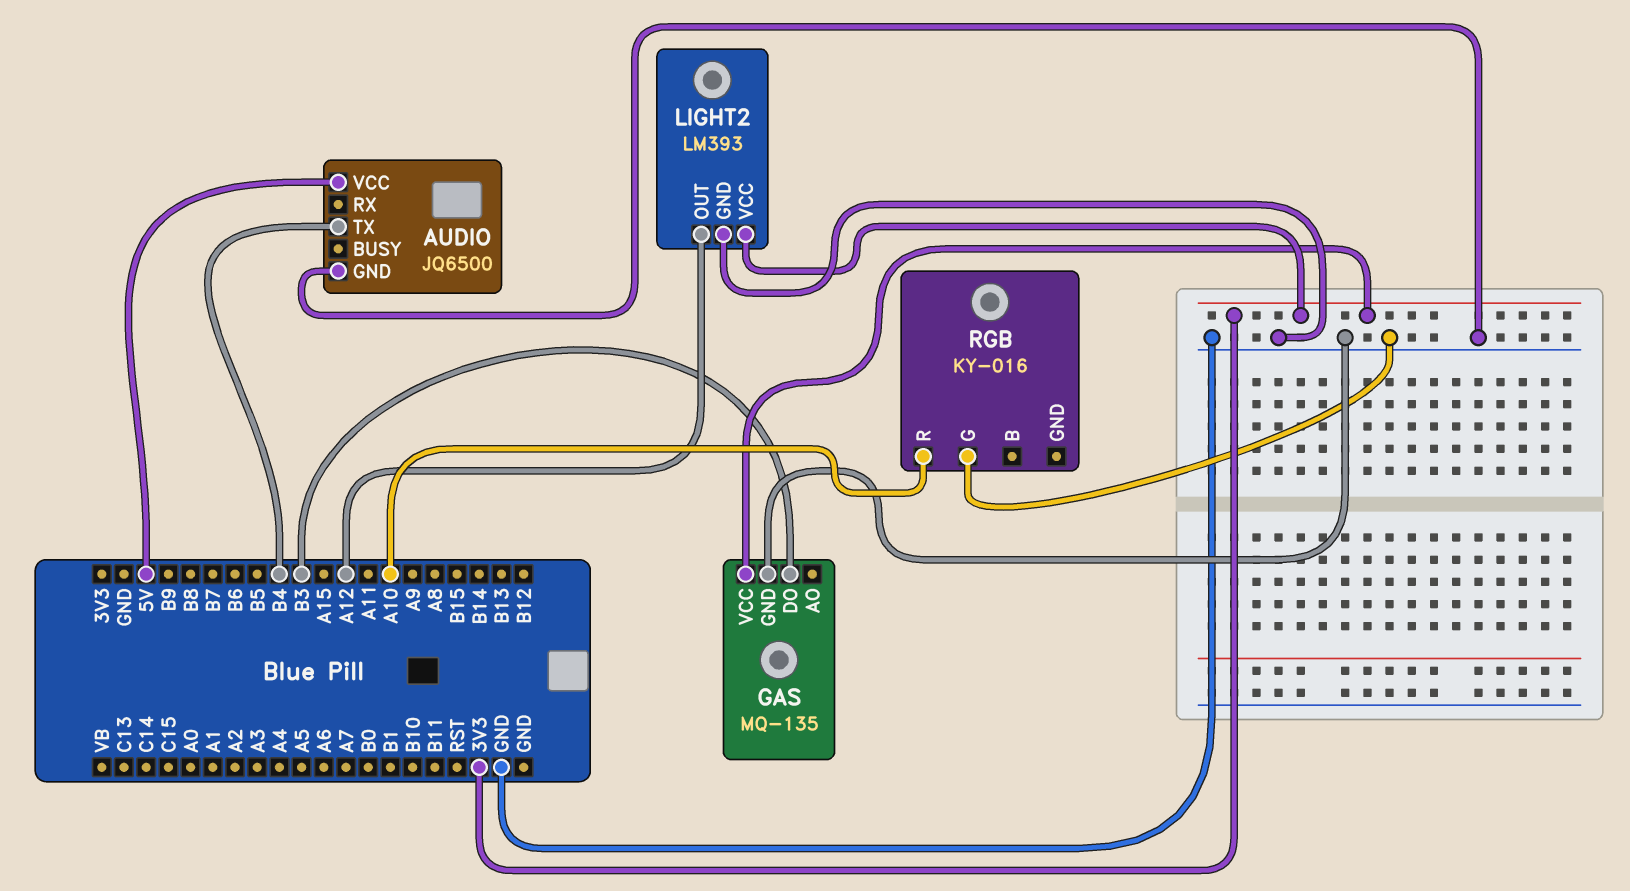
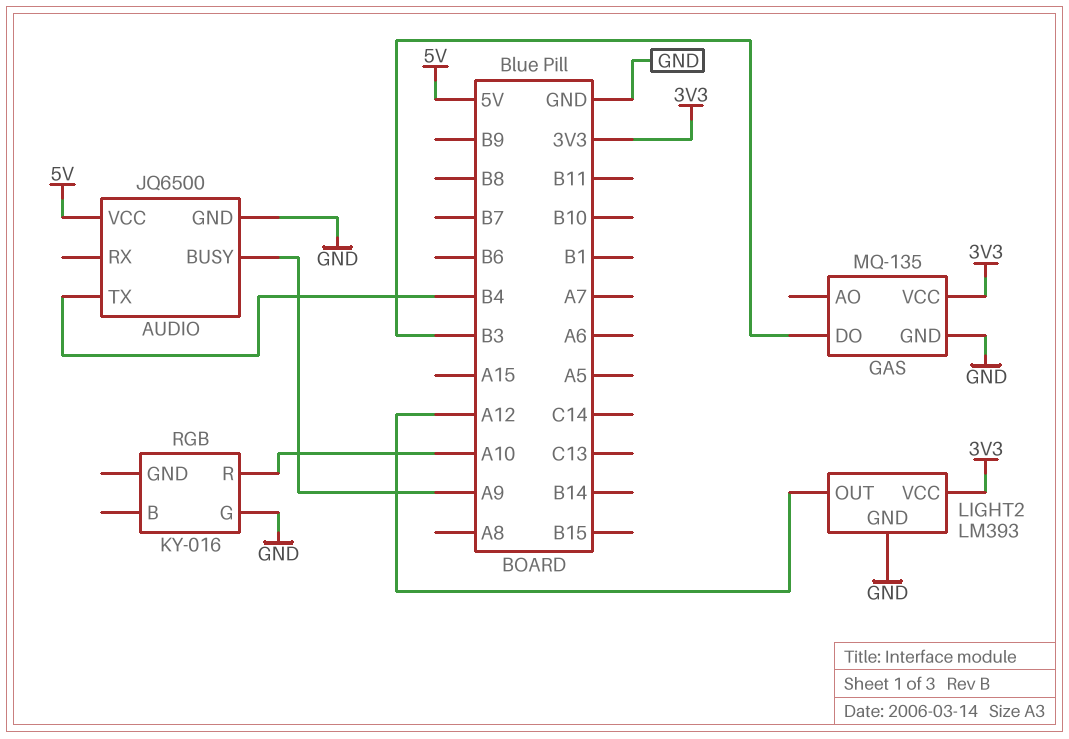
AUDIO pin BUSY: none -> A9

